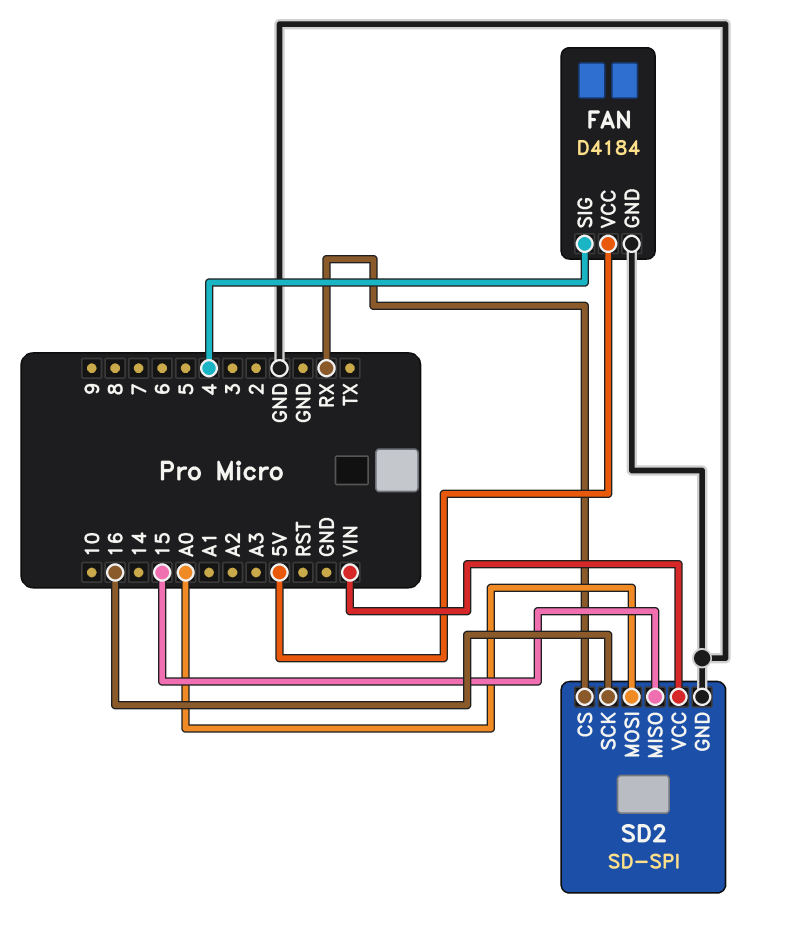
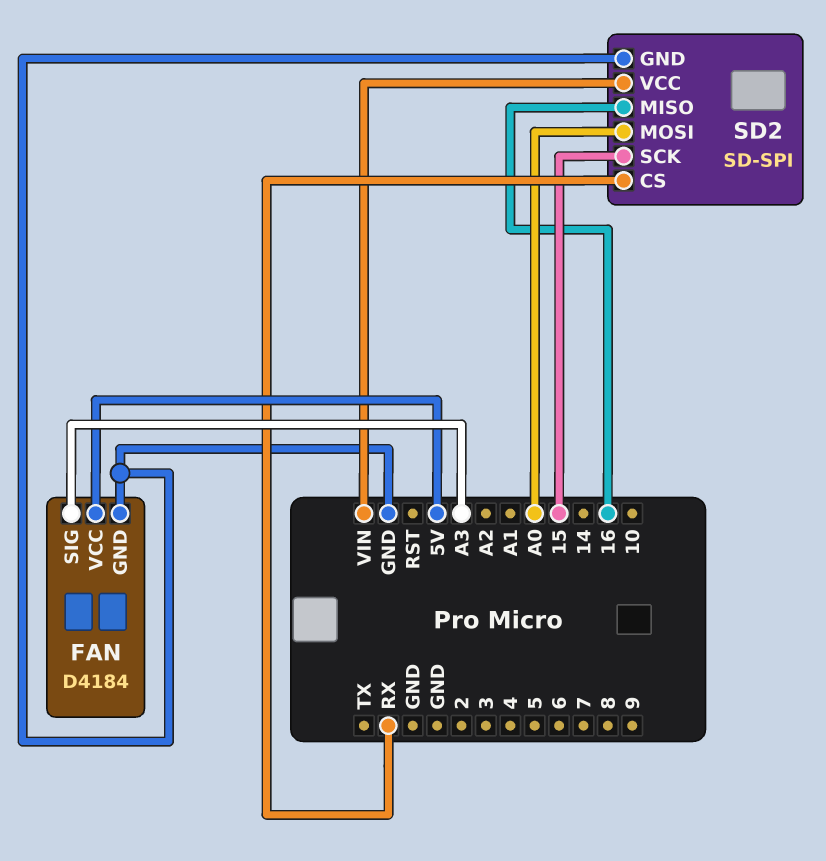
FAN pin SIG: 4 -> A3
SD2 pin MISO: 15 -> 16
SD2 pin SCK: 16 -> 15

